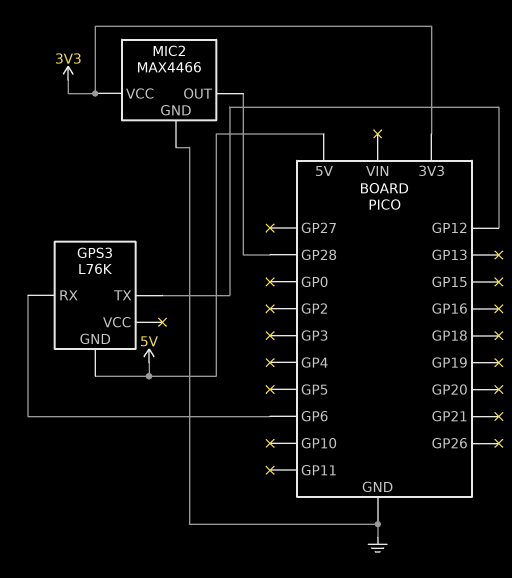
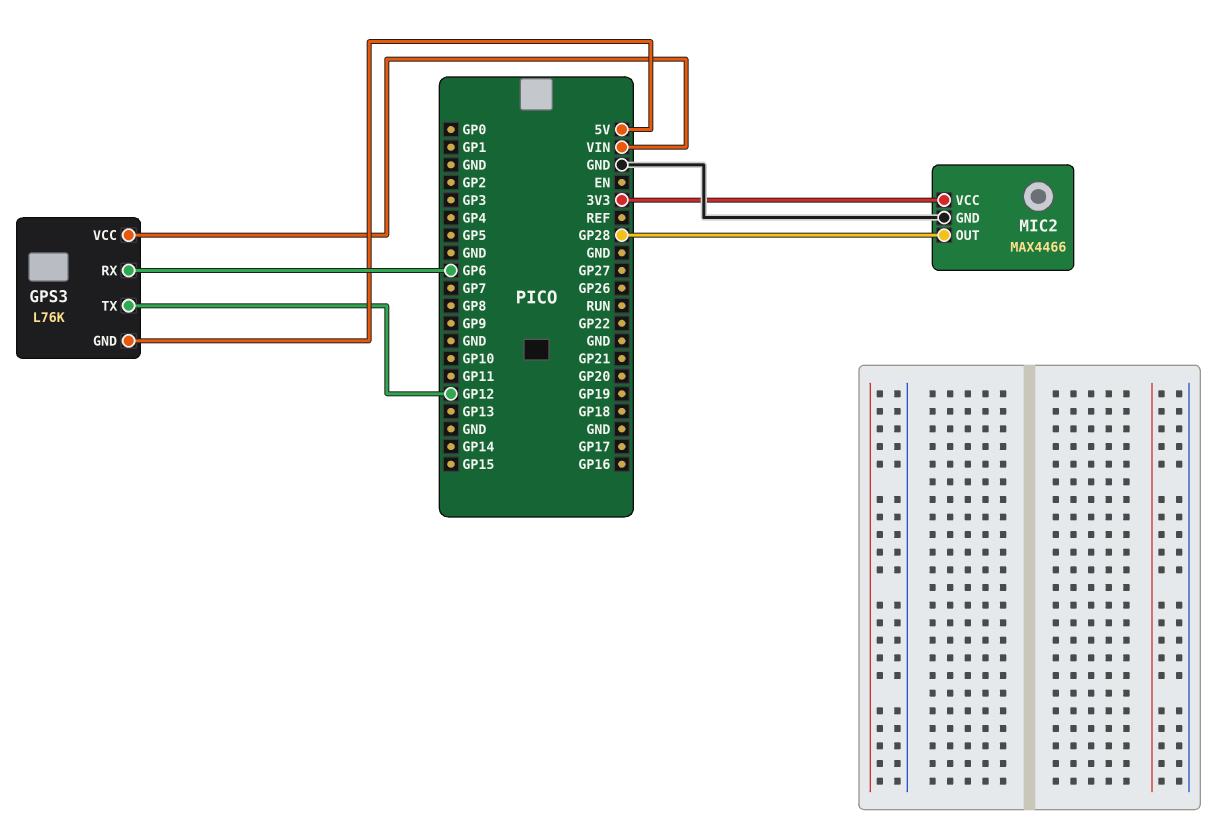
GPS3 pin VCC: none -> VIN

